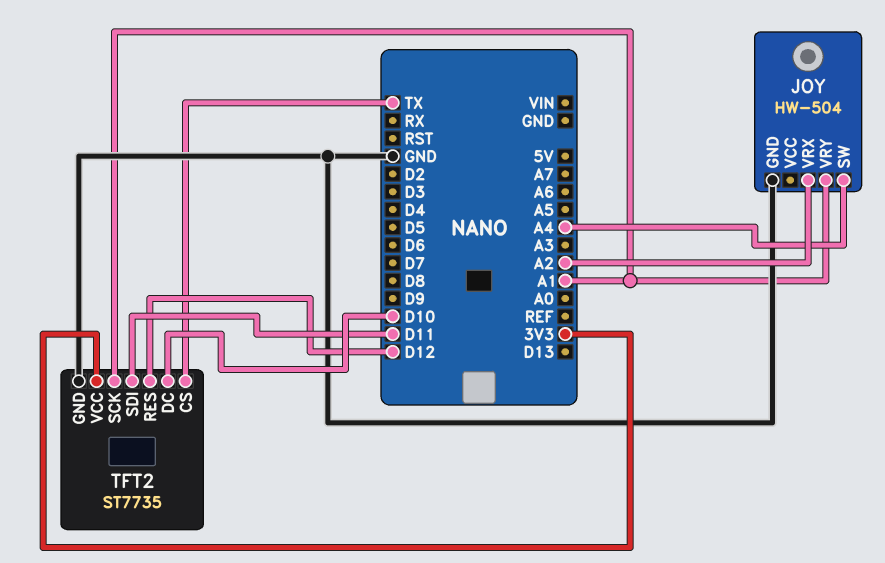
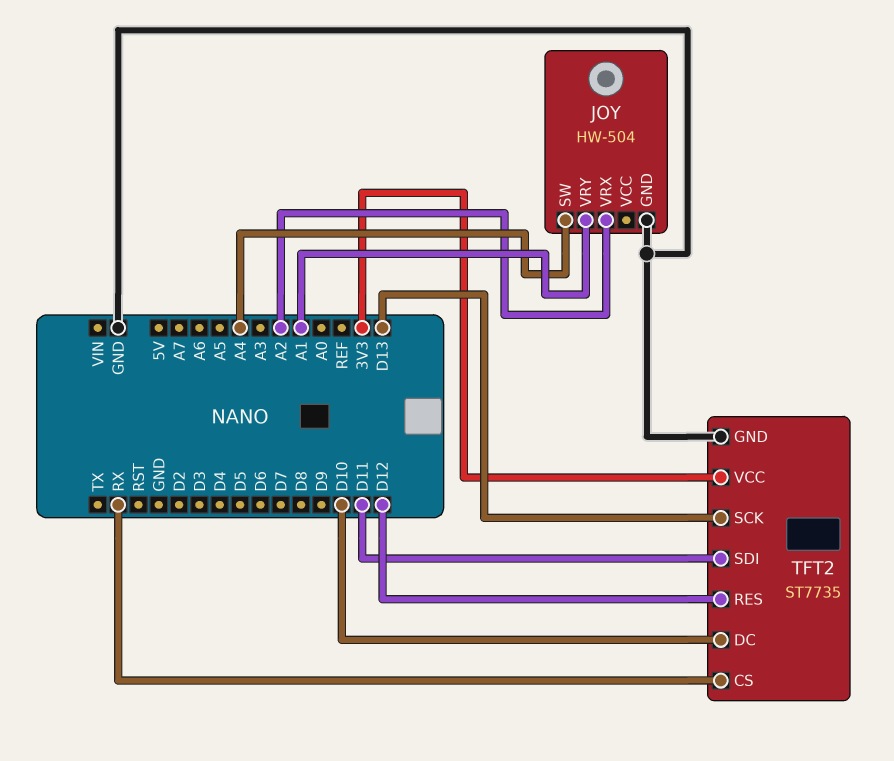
TFT2 pin CS: TX -> RX
TFT2 pin SCK: A1 -> D13

